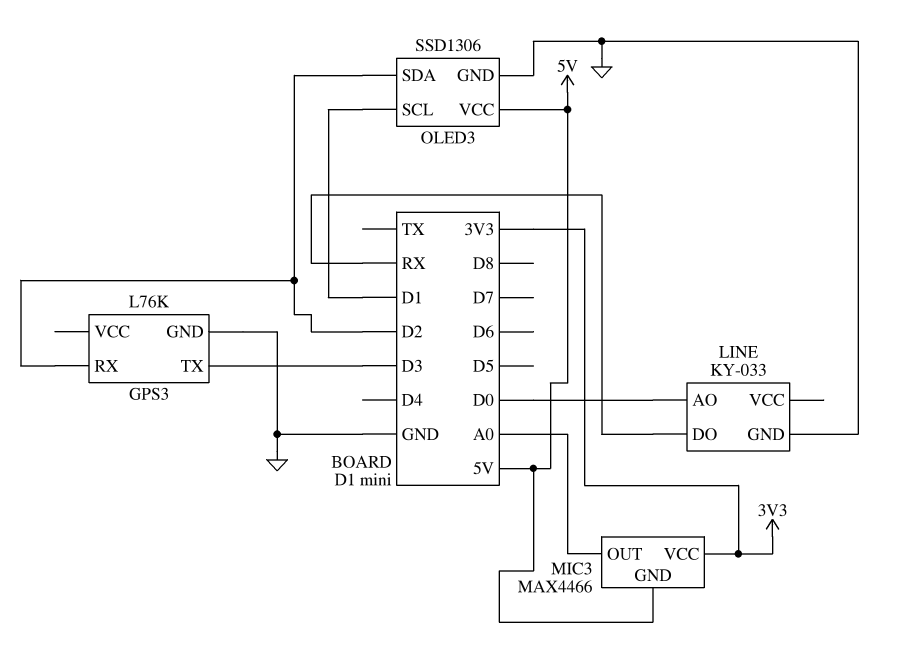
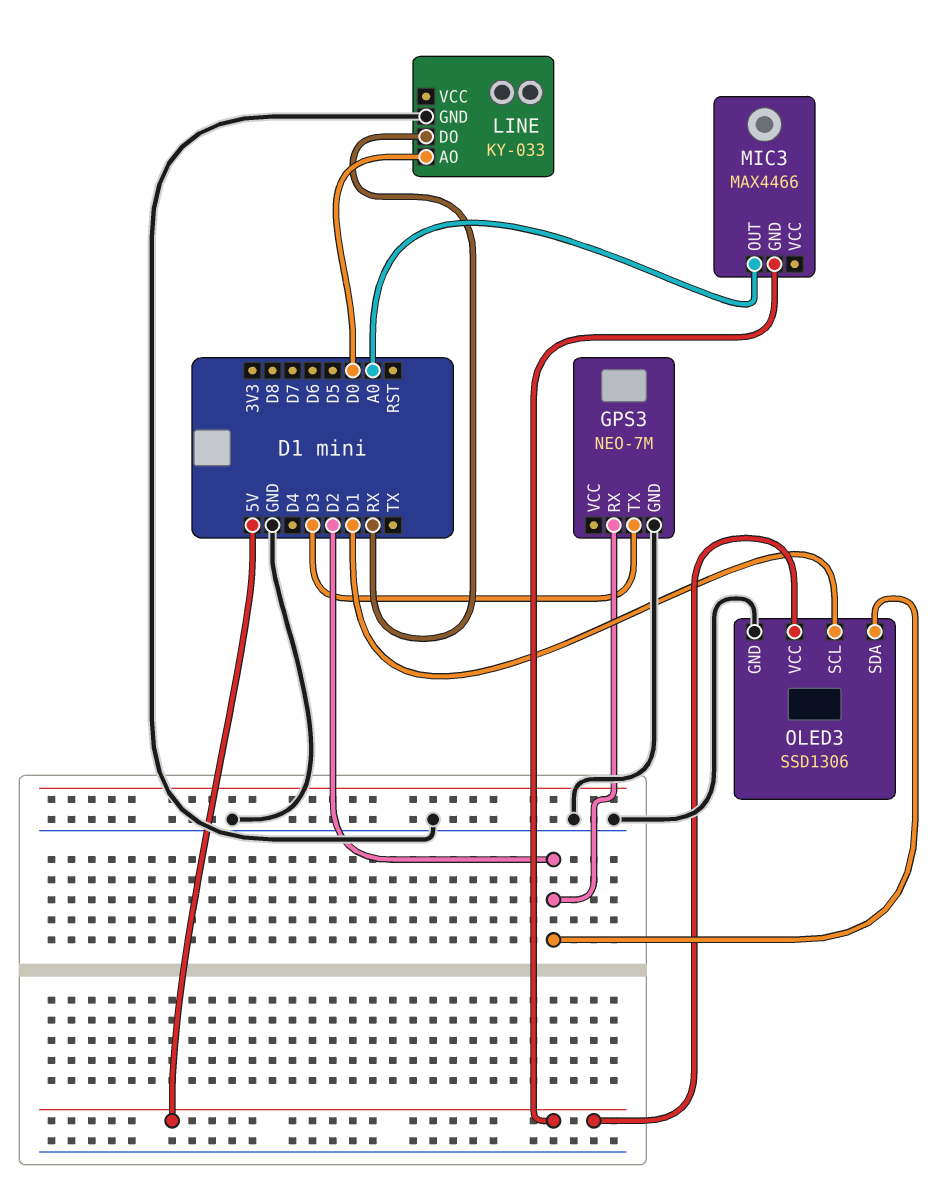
GPS3: L76K -> NEO-7M
MIC3 pin VCC: 3V3 -> none

